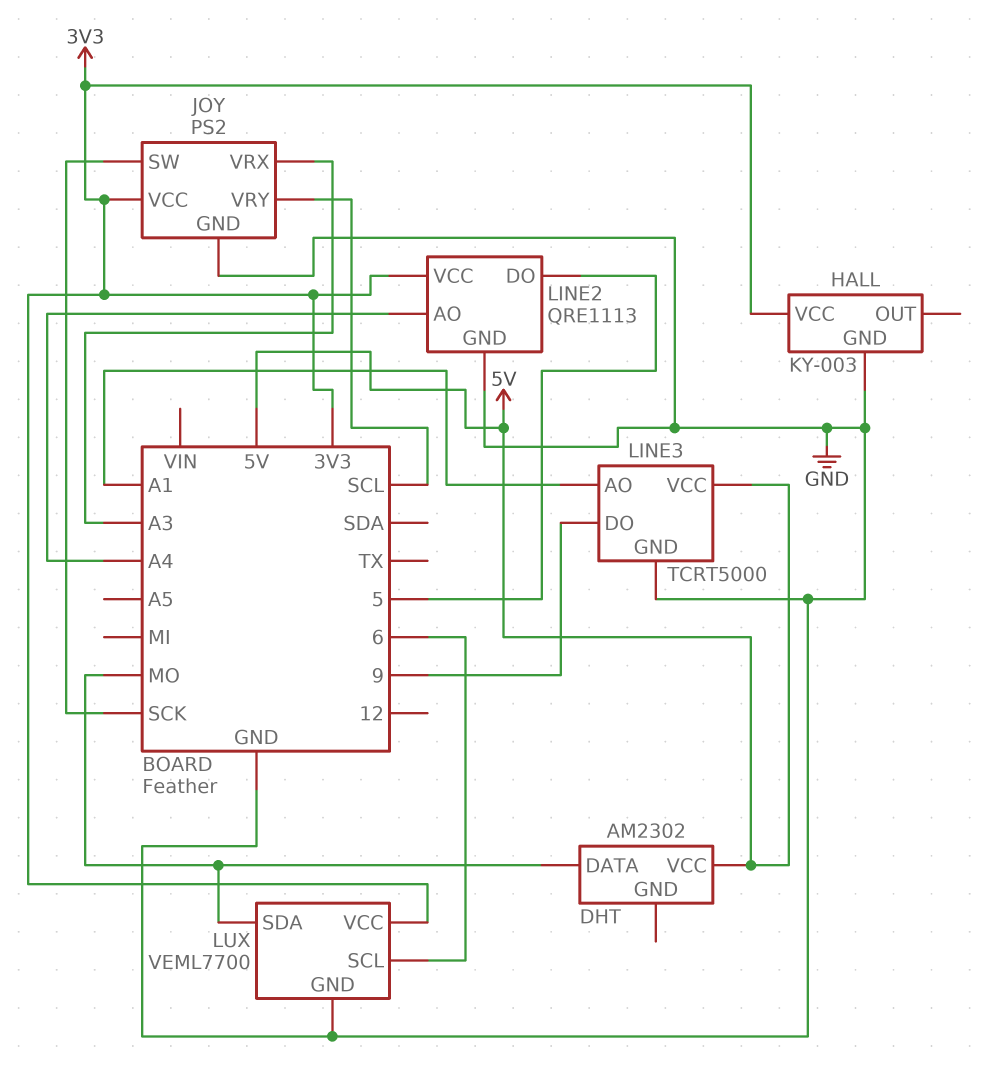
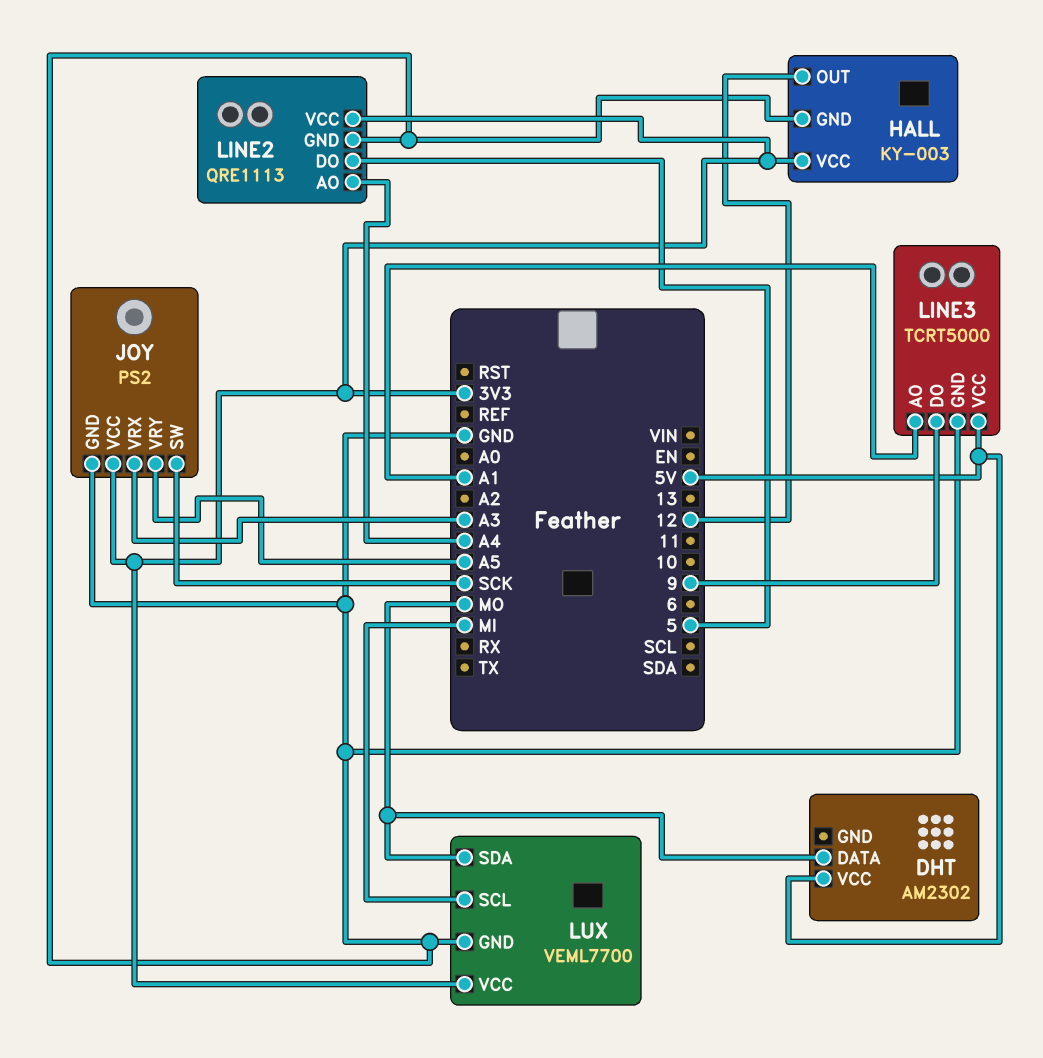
HALL pin OUT: none -> 12
JOY pin VRY: SCL -> A5
LUX pin SCL: 6 -> MI

